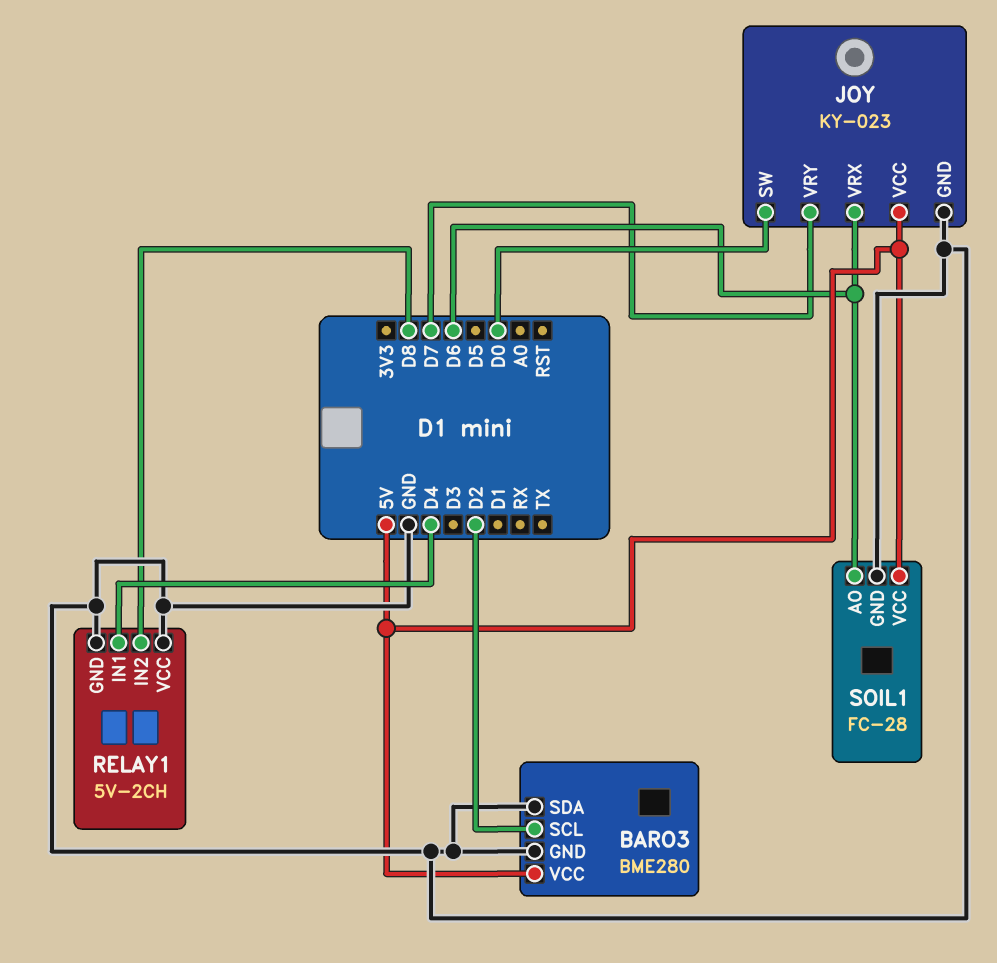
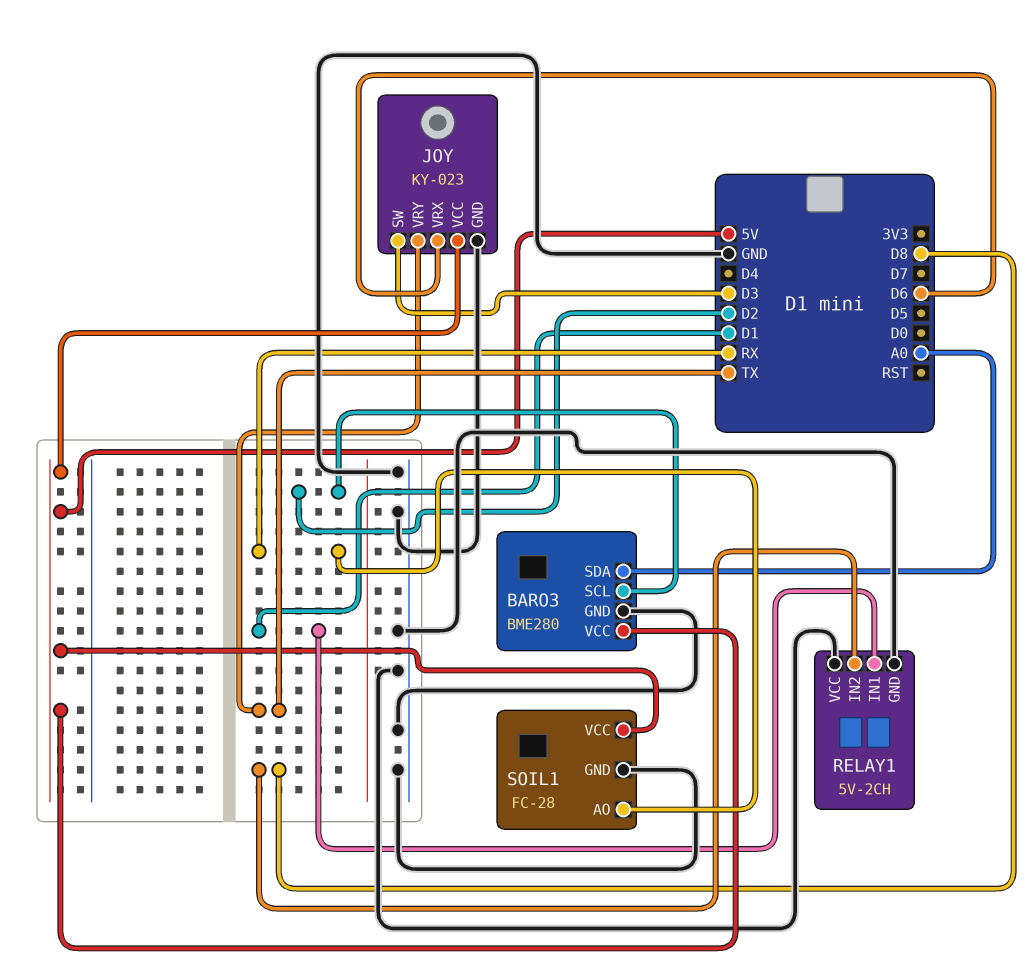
BARO3 pin SDA: GND -> A0
JOY pin SW: D0 -> D3
JOY pin VRY: D7 -> TX
RELAY1 pin IN1: D4 -> D1
SOIL1 pin AO: D6 -> RX

